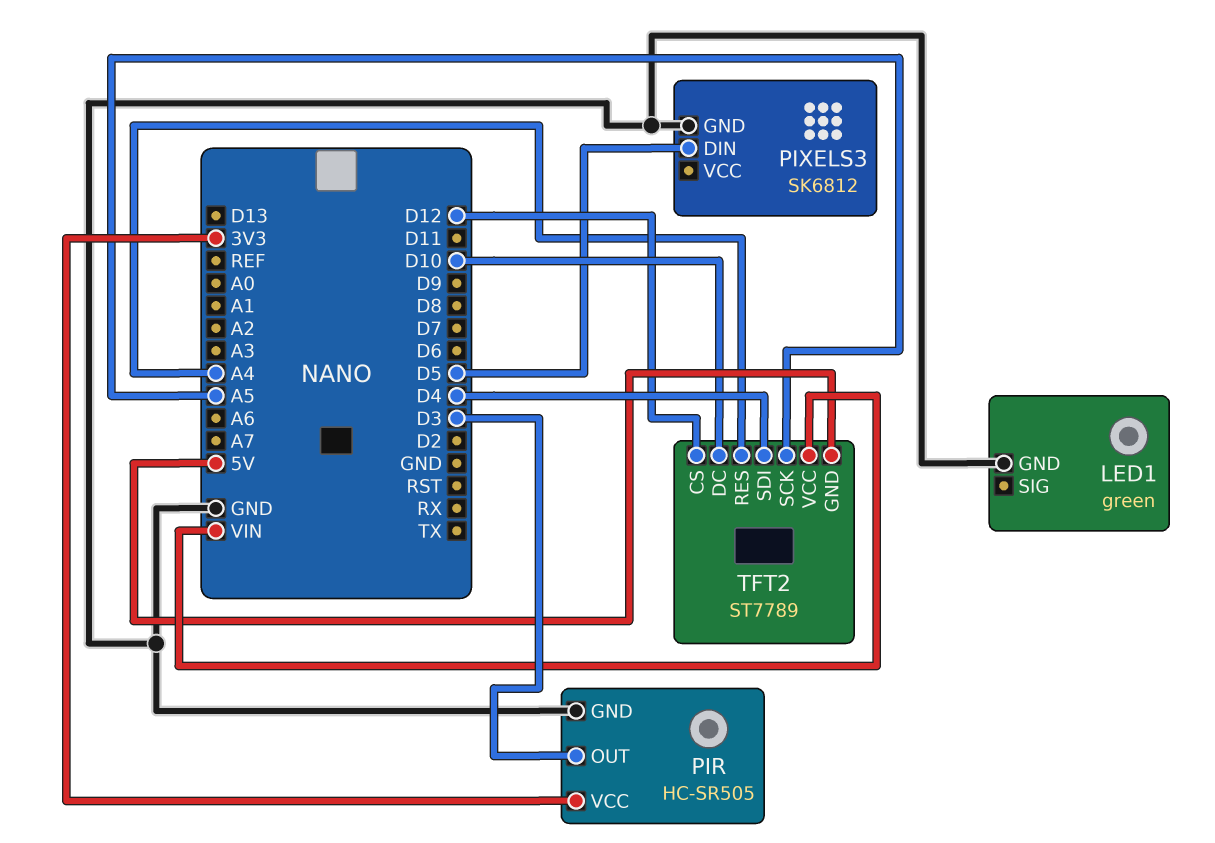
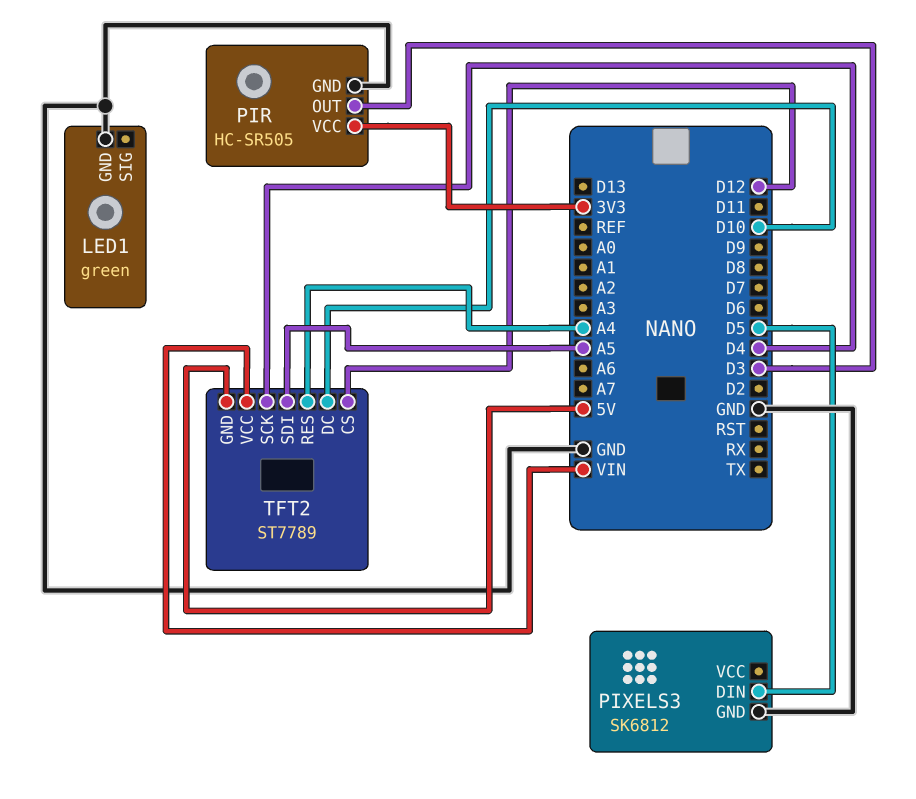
TFT2 pin SCK: A5 -> D4
TFT2 pin SDI: D4 -> A5

